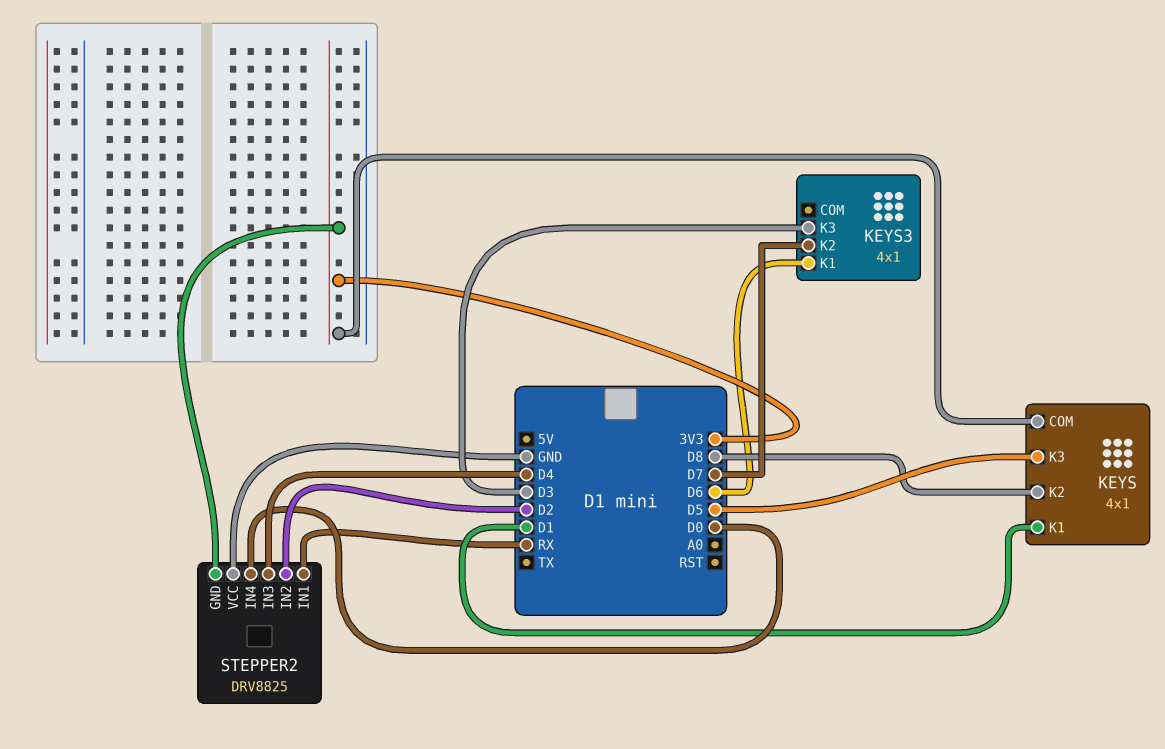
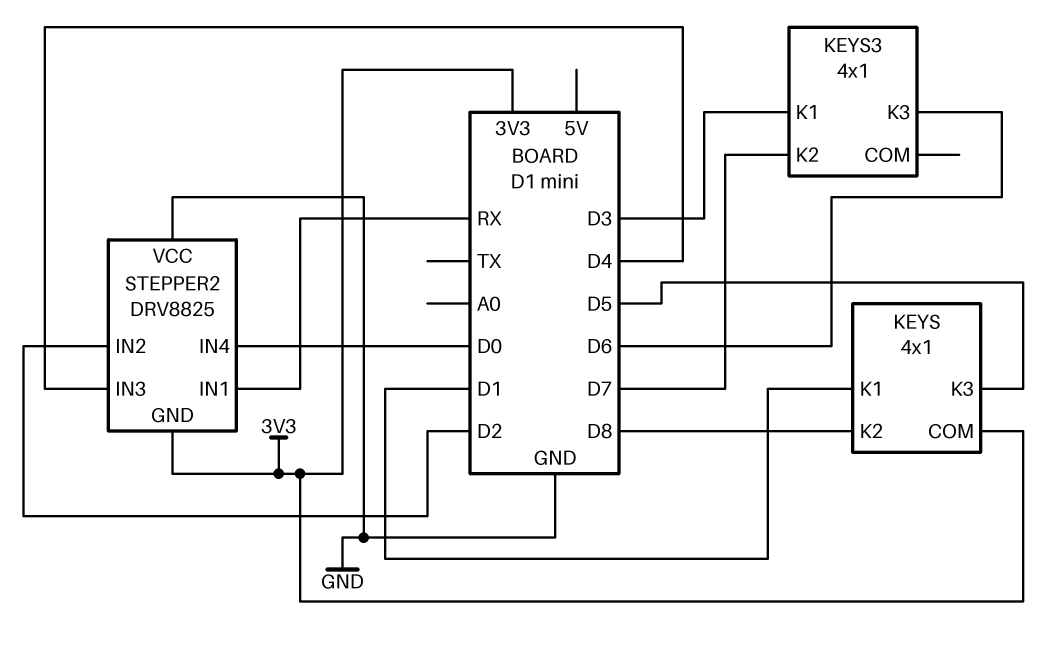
KEYS3 pin K1: D6 -> D3
KEYS3 pin K3: D3 -> D6

